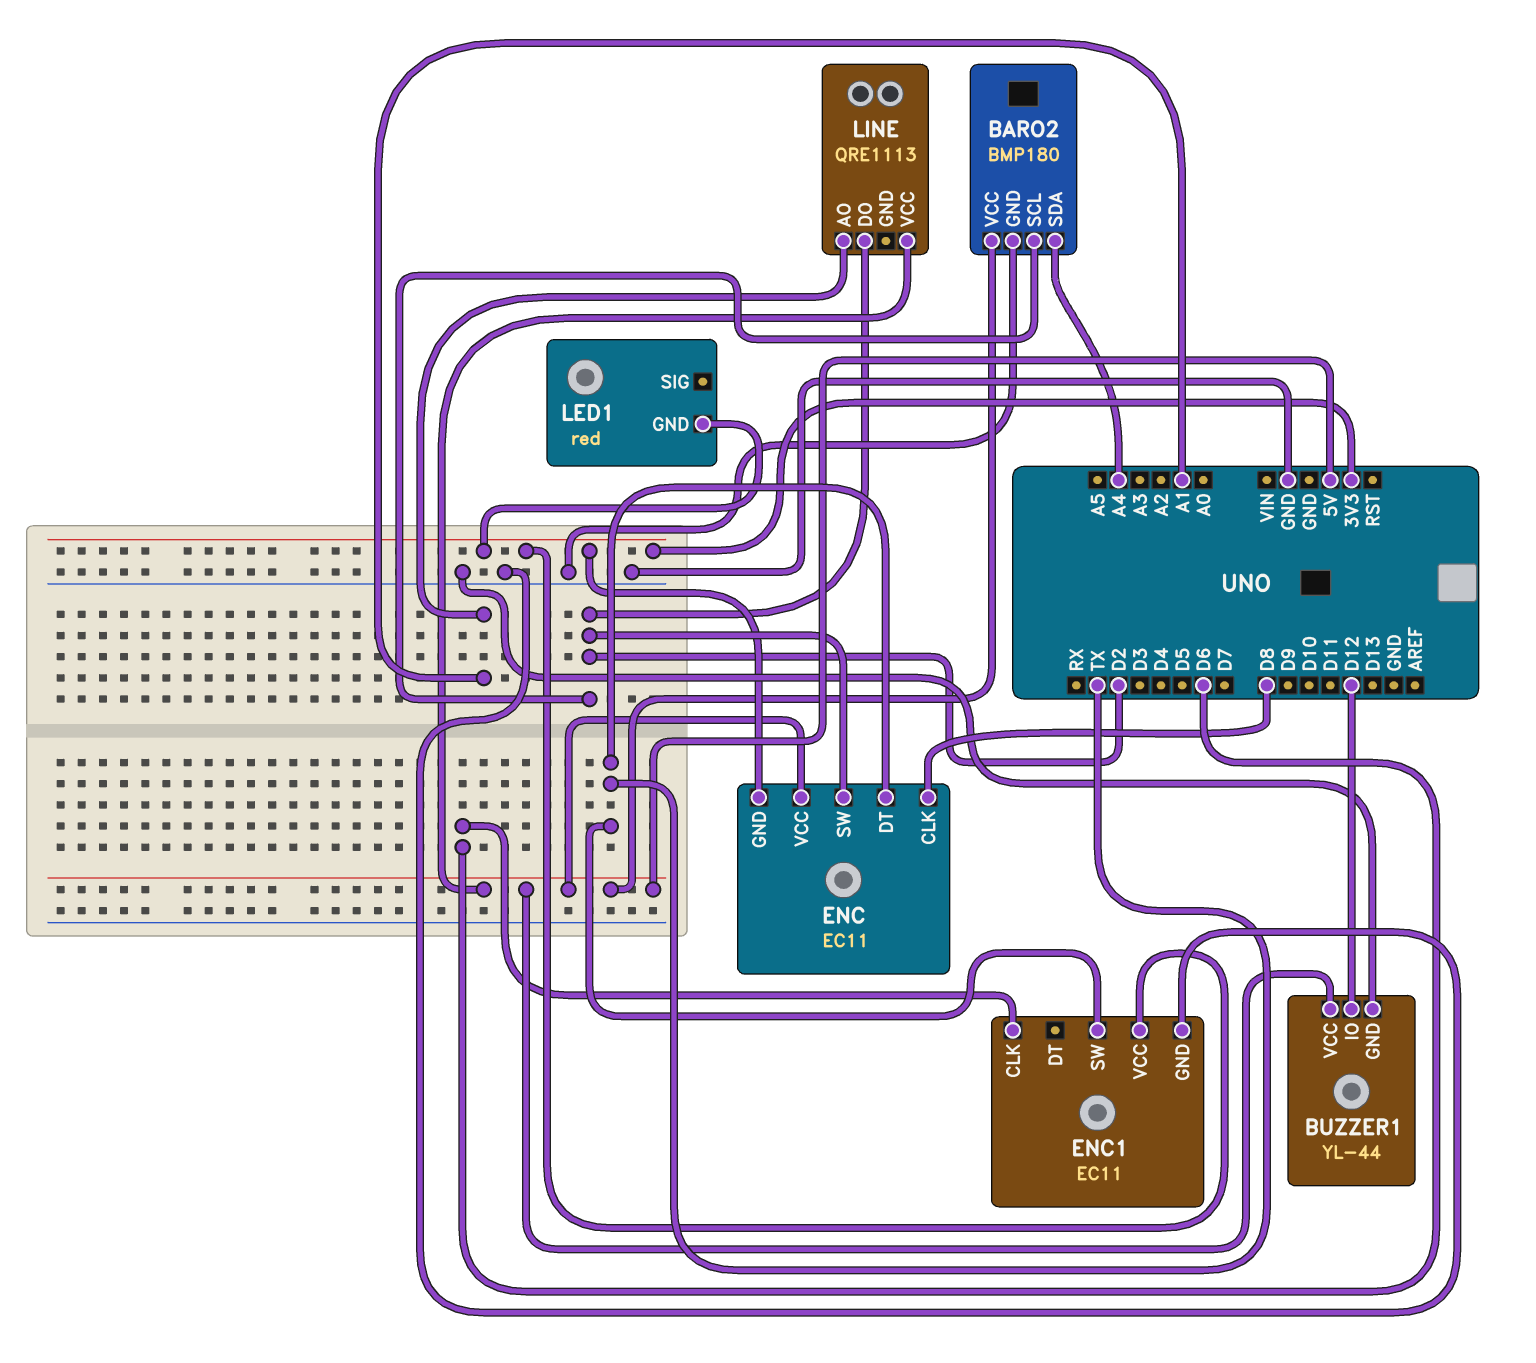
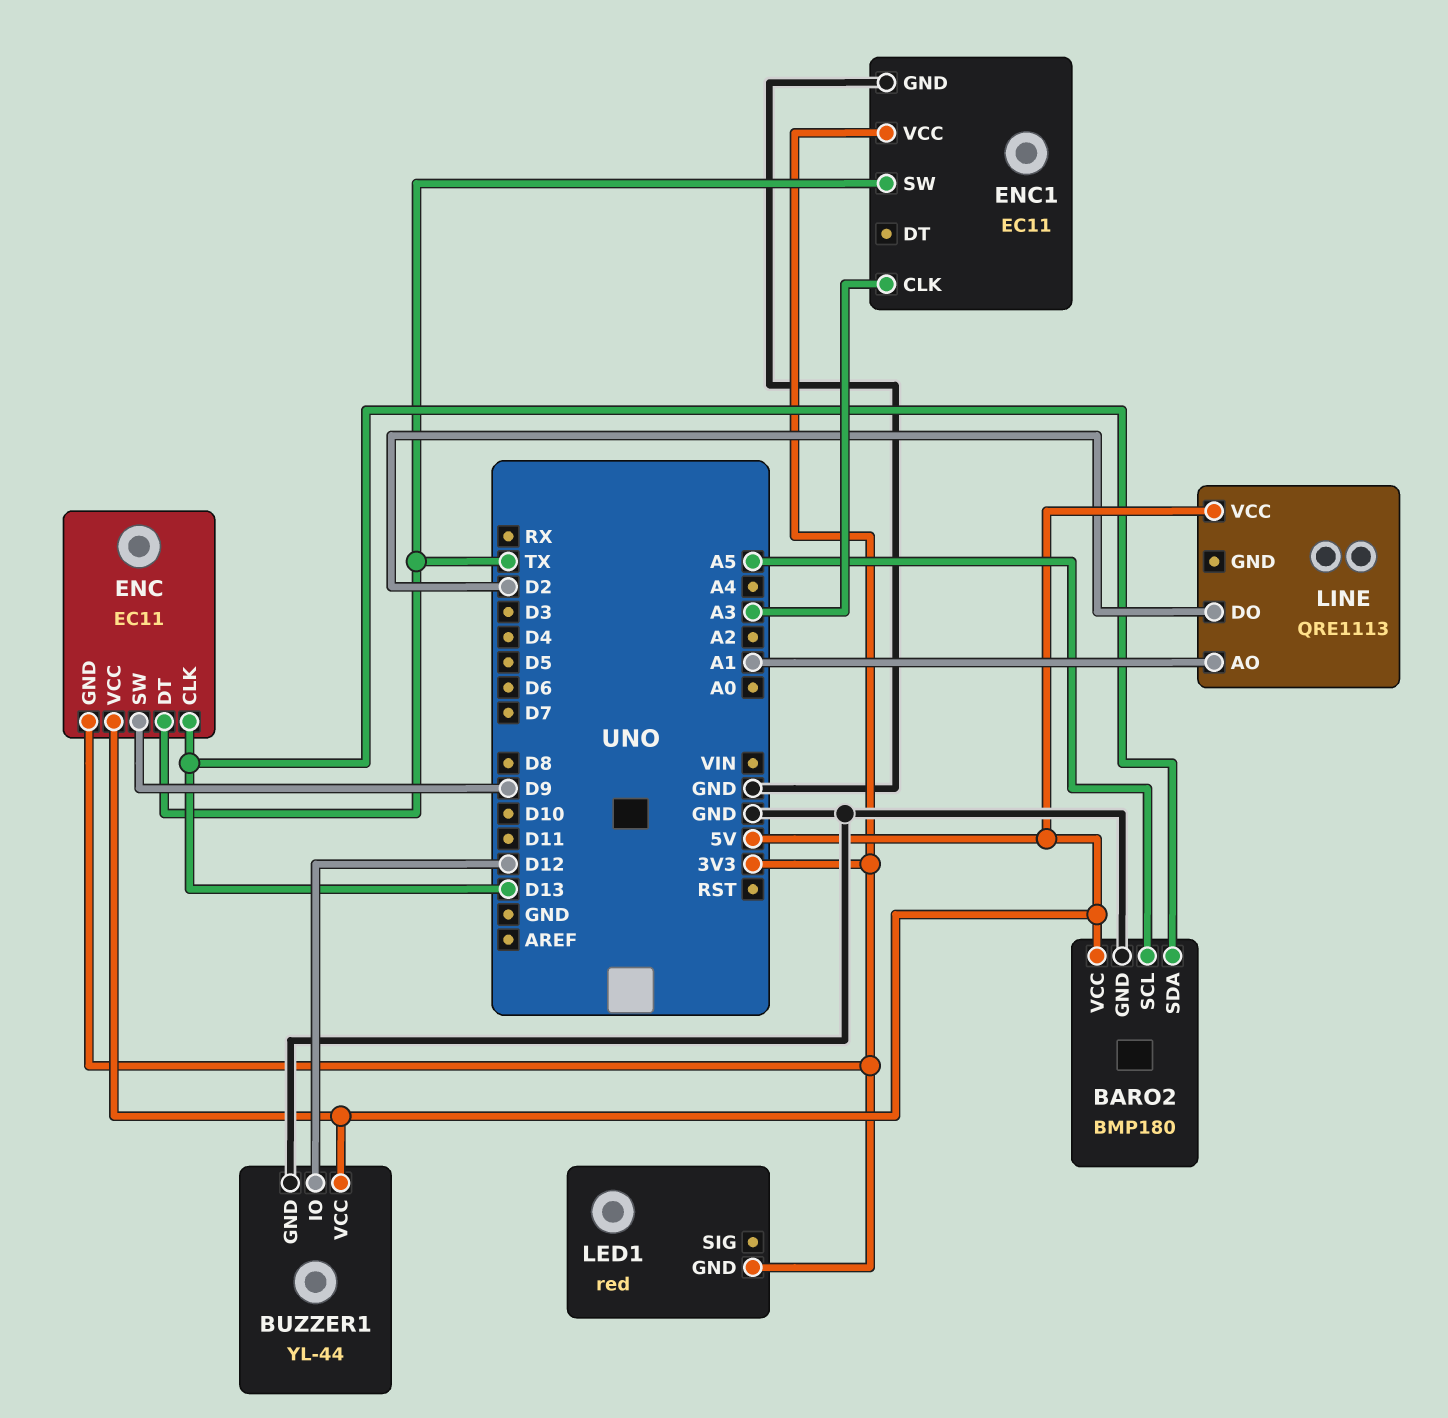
BARO2 pin SCL: D2 -> A5
BARO2 pin SDA: A4 -> D13
ENC pin CLK: D8 -> D13
ENC pin SW: D2 -> D9
ENC1 pin CLK: D6 -> A3

